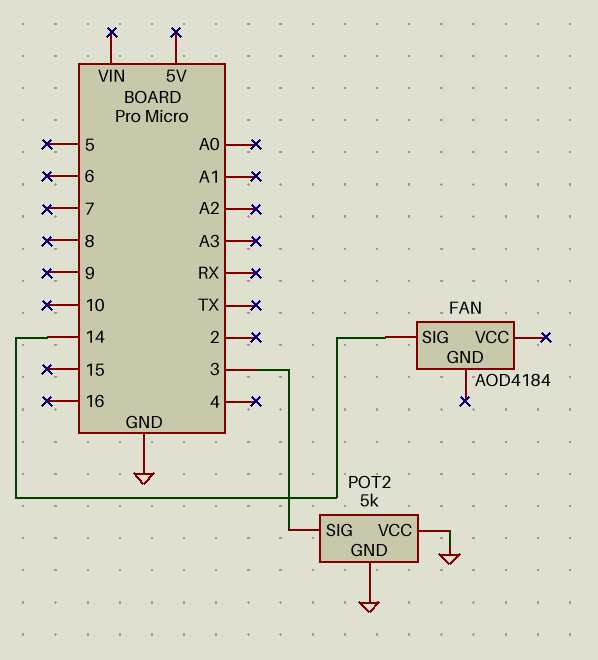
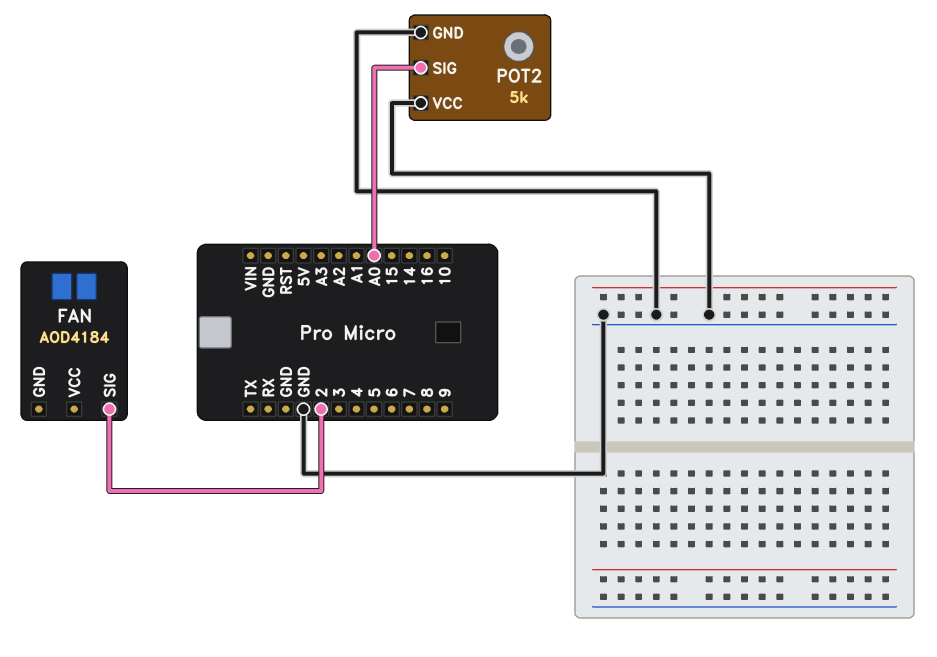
FAN pin SIG: 14 -> 2
POT2 pin SIG: 3 -> A0

